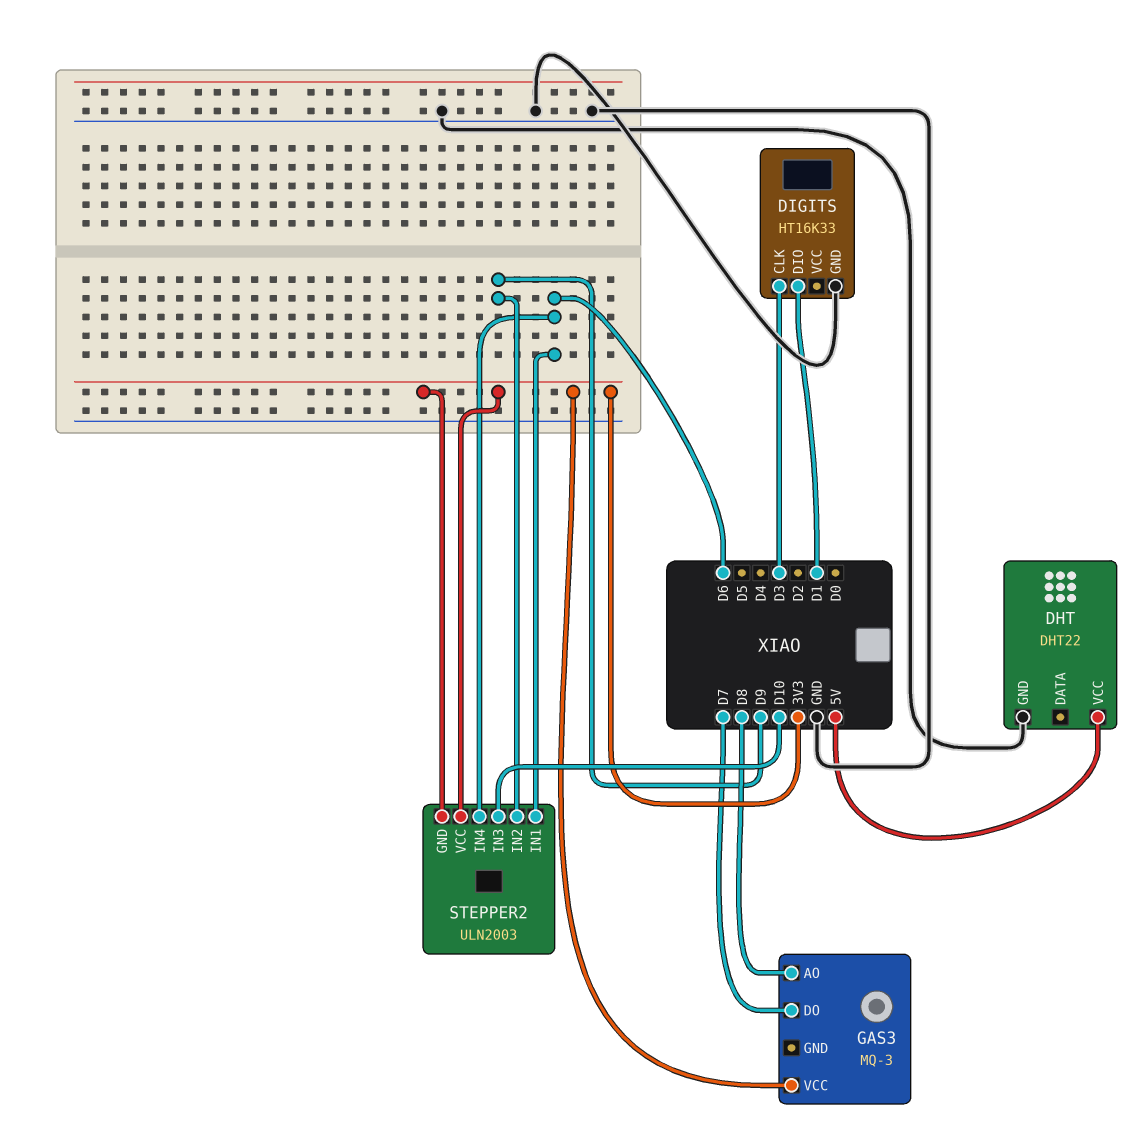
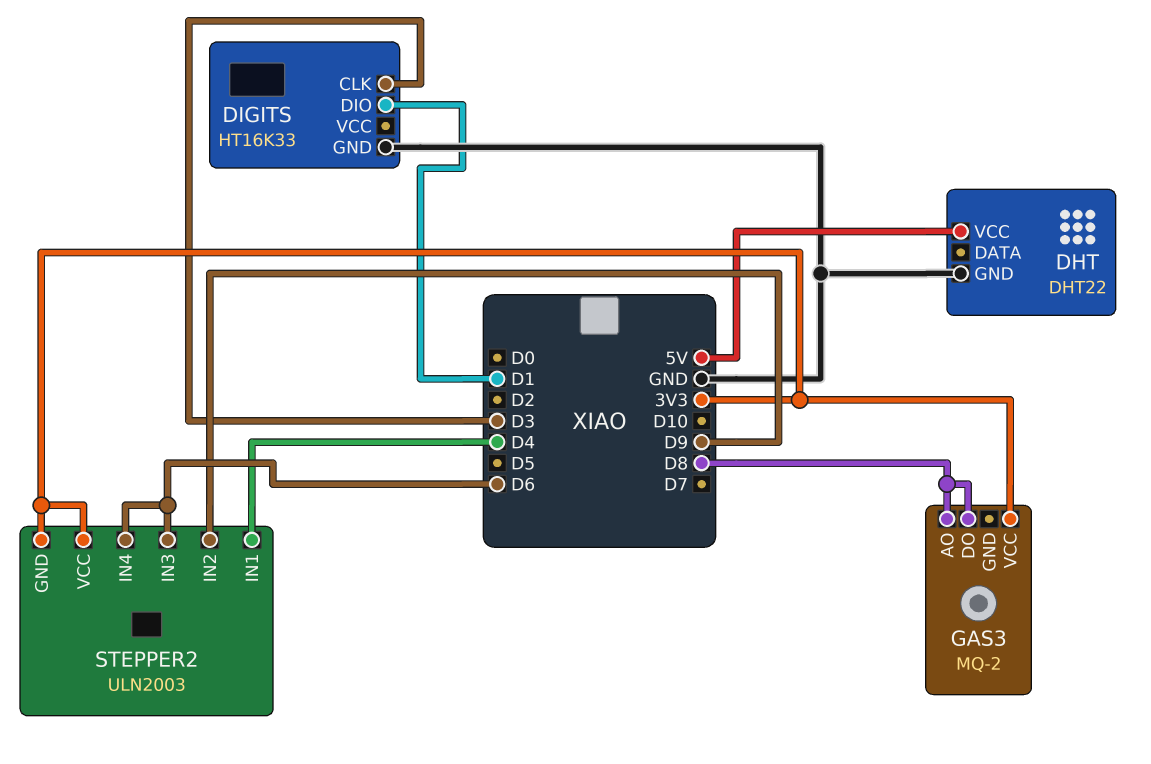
GAS3: MQ-3 -> MQ-2
GAS3 pin DO: D7 -> D8
STEPPER2 pin IN1: D6 -> D4
STEPPER2 pin IN3: D10 -> D6

